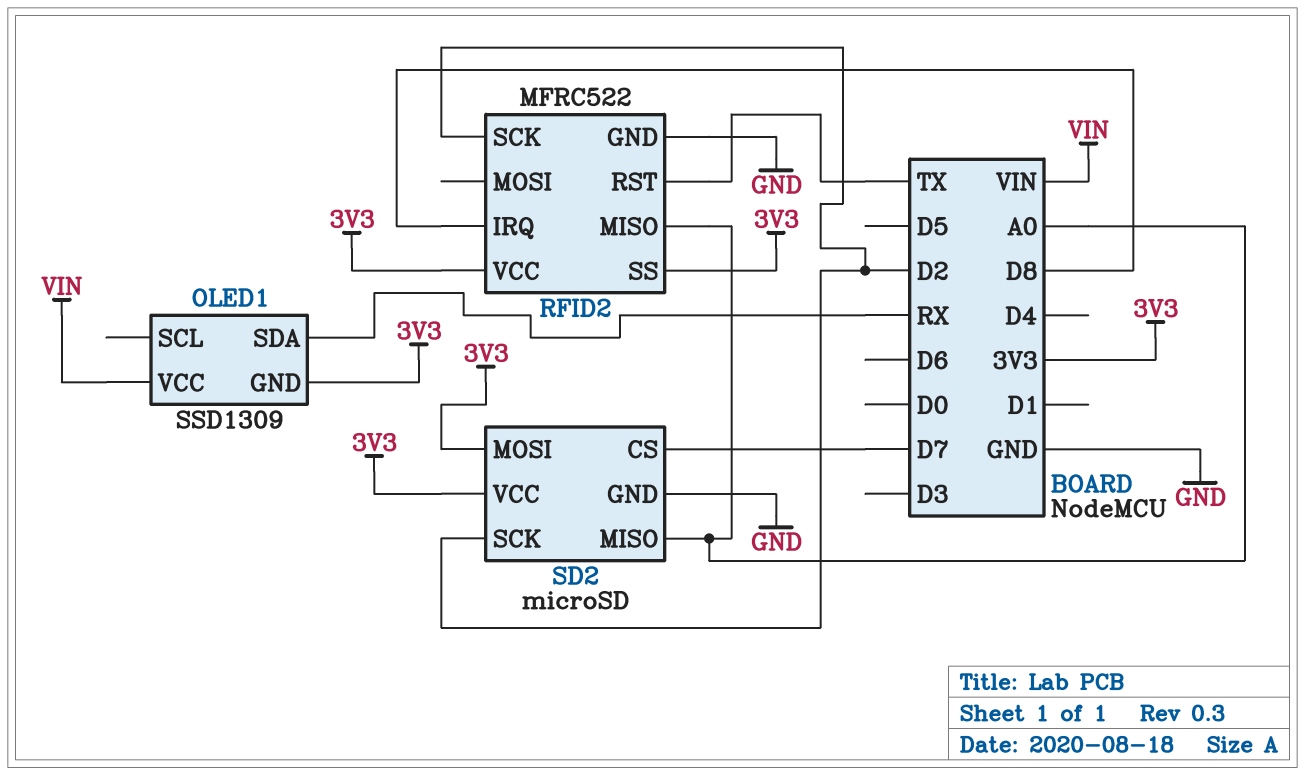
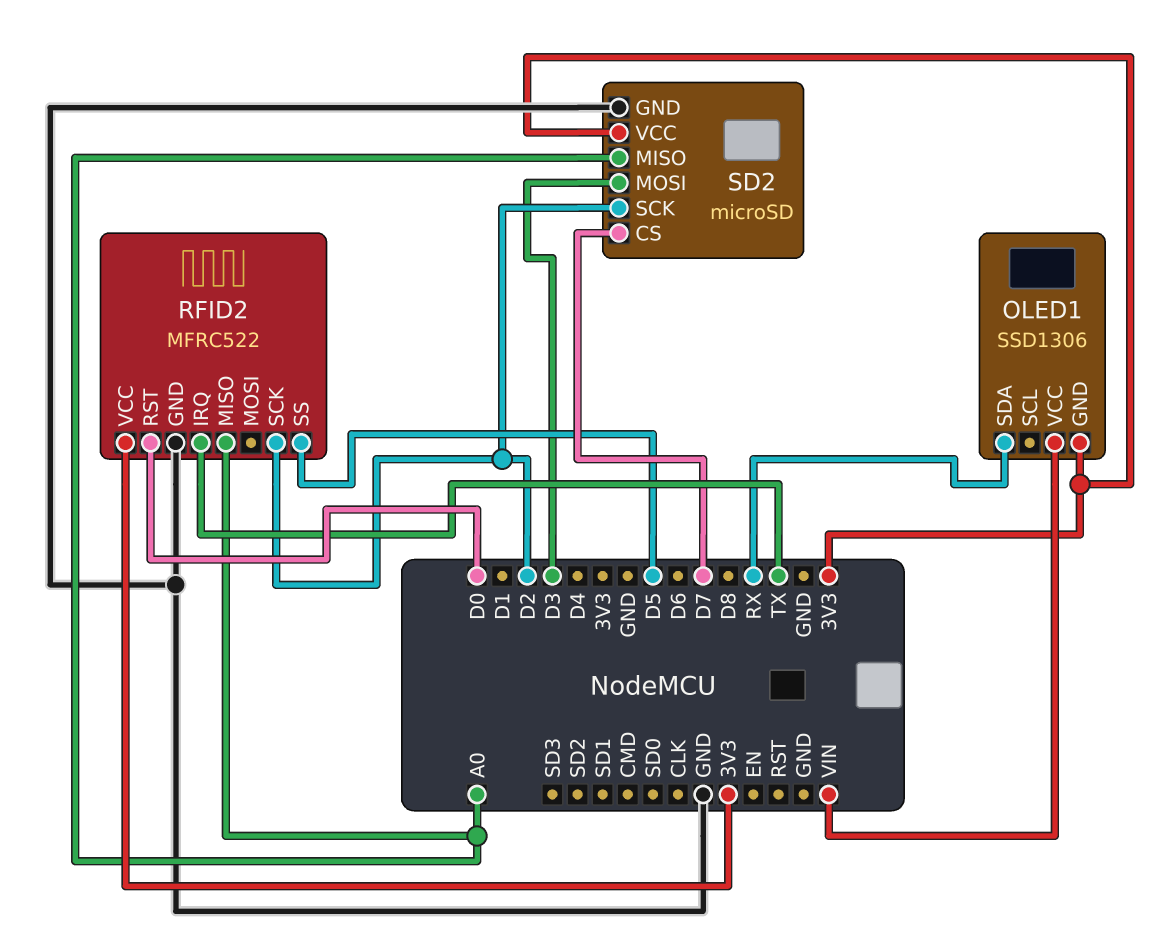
OLED1: SSD1309 -> SSD1306
RFID2 pin IRQ: D8 -> TX
RFID2 pin RST: TX -> D0
RFID2 pin SS: 3V3 -> D5
SD2 pin MOSI: 3V3 -> D3

